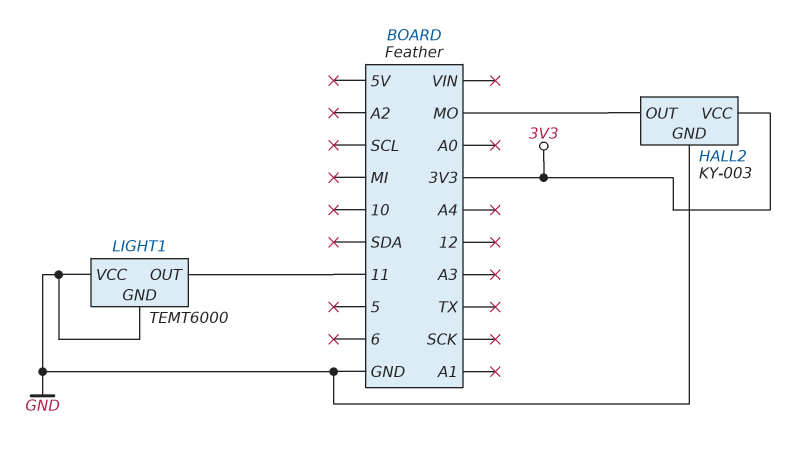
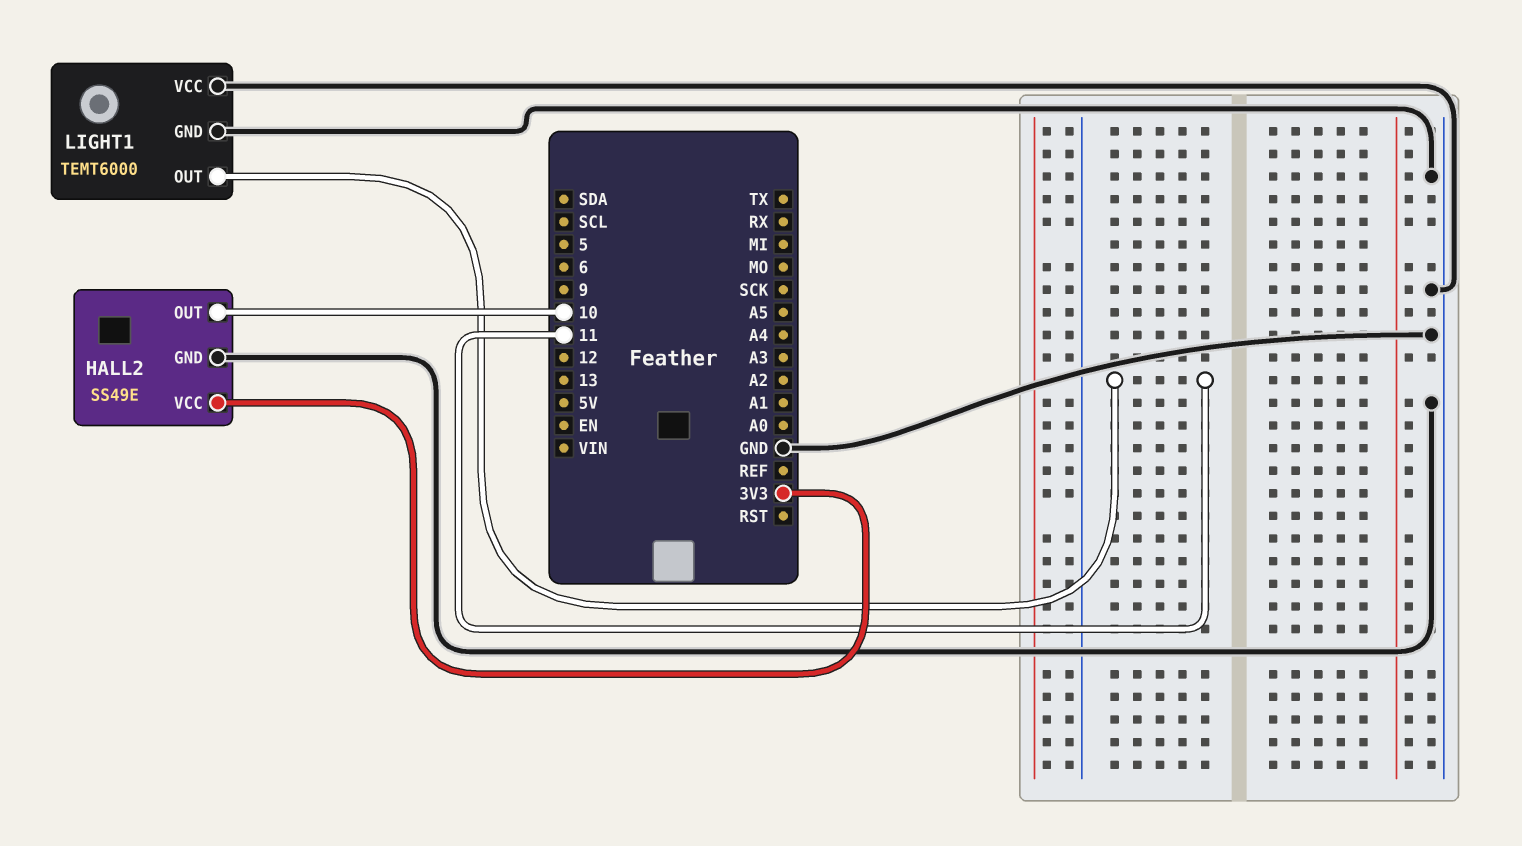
HALL2: KY-003 -> SS49E
HALL2 pin OUT: MO -> 10

